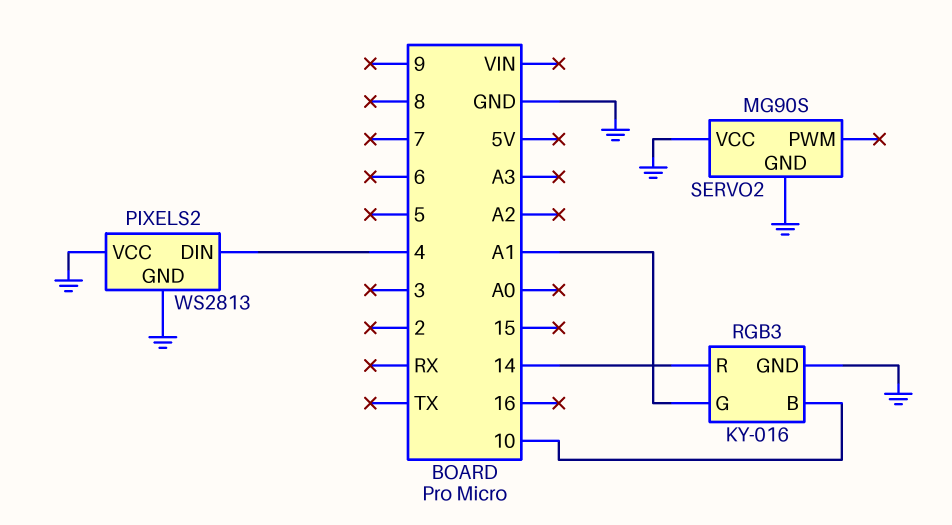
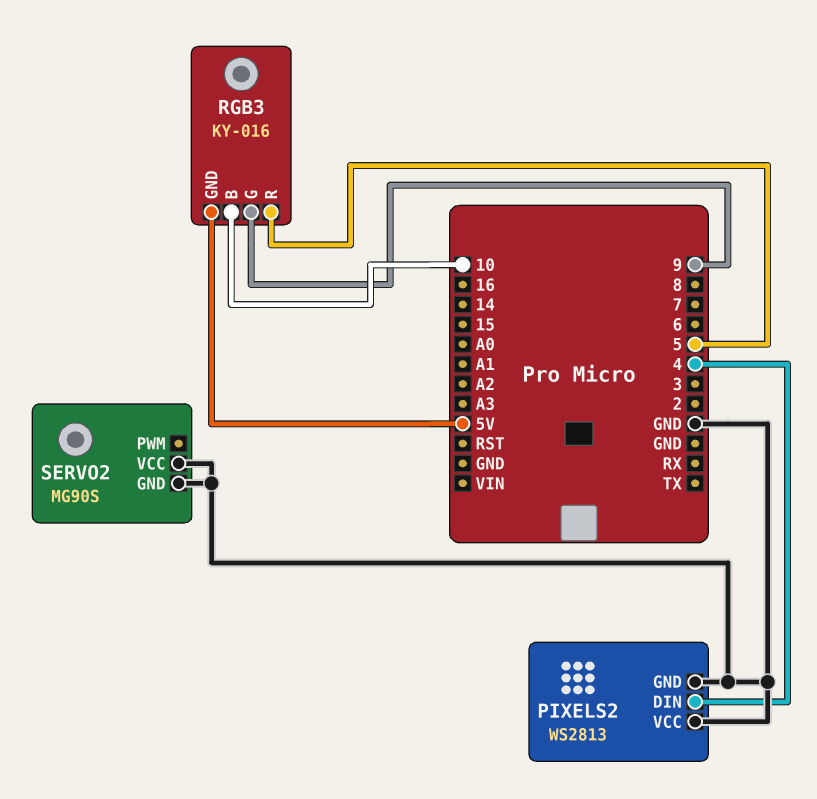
RGB3 pin G: A1 -> 9
RGB3 pin GND: GND -> 5V
RGB3 pin R: 14 -> 5

